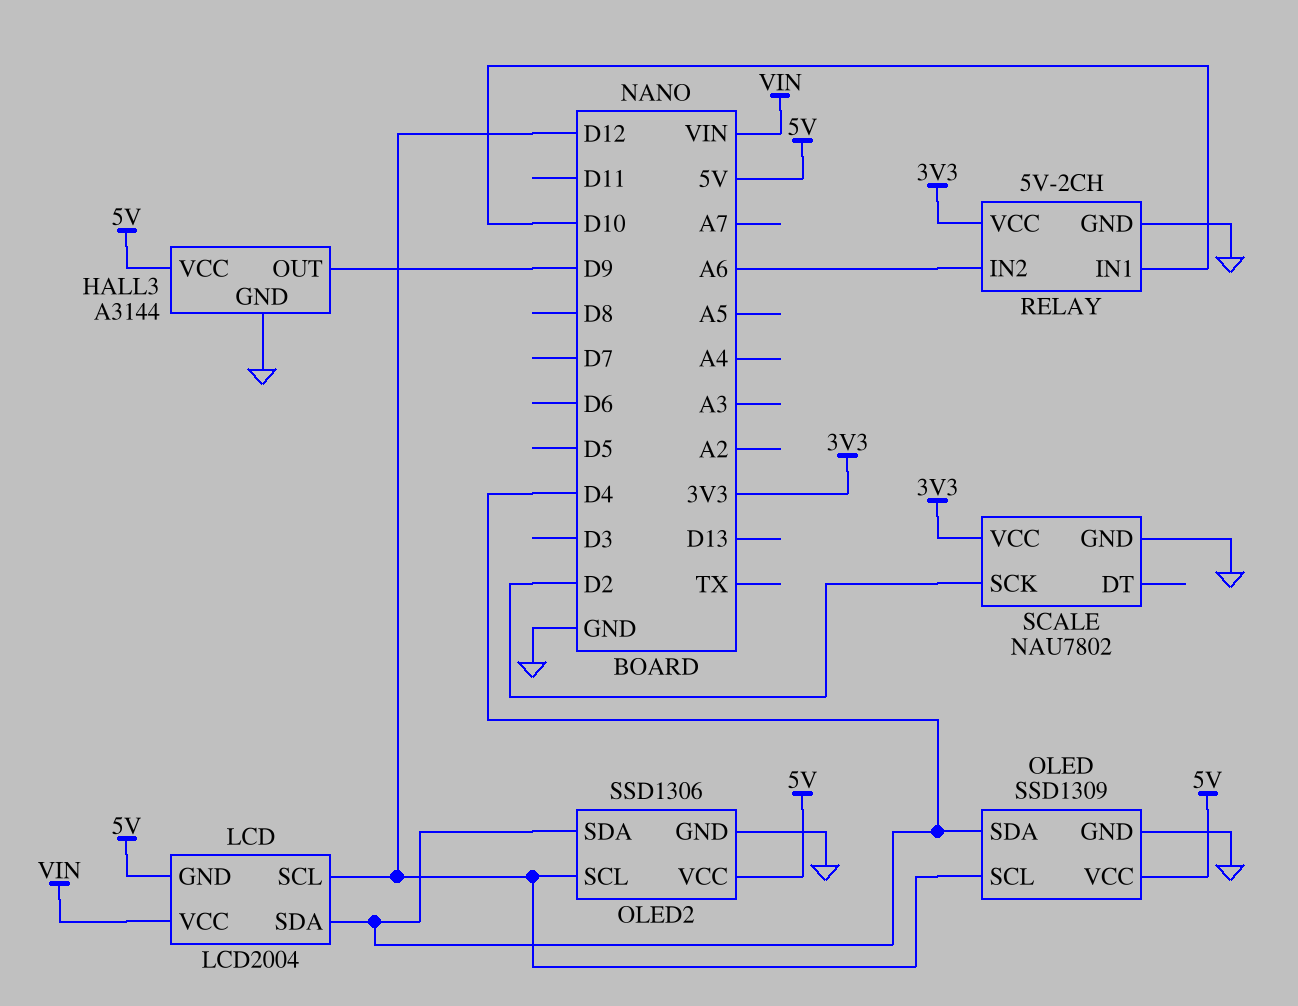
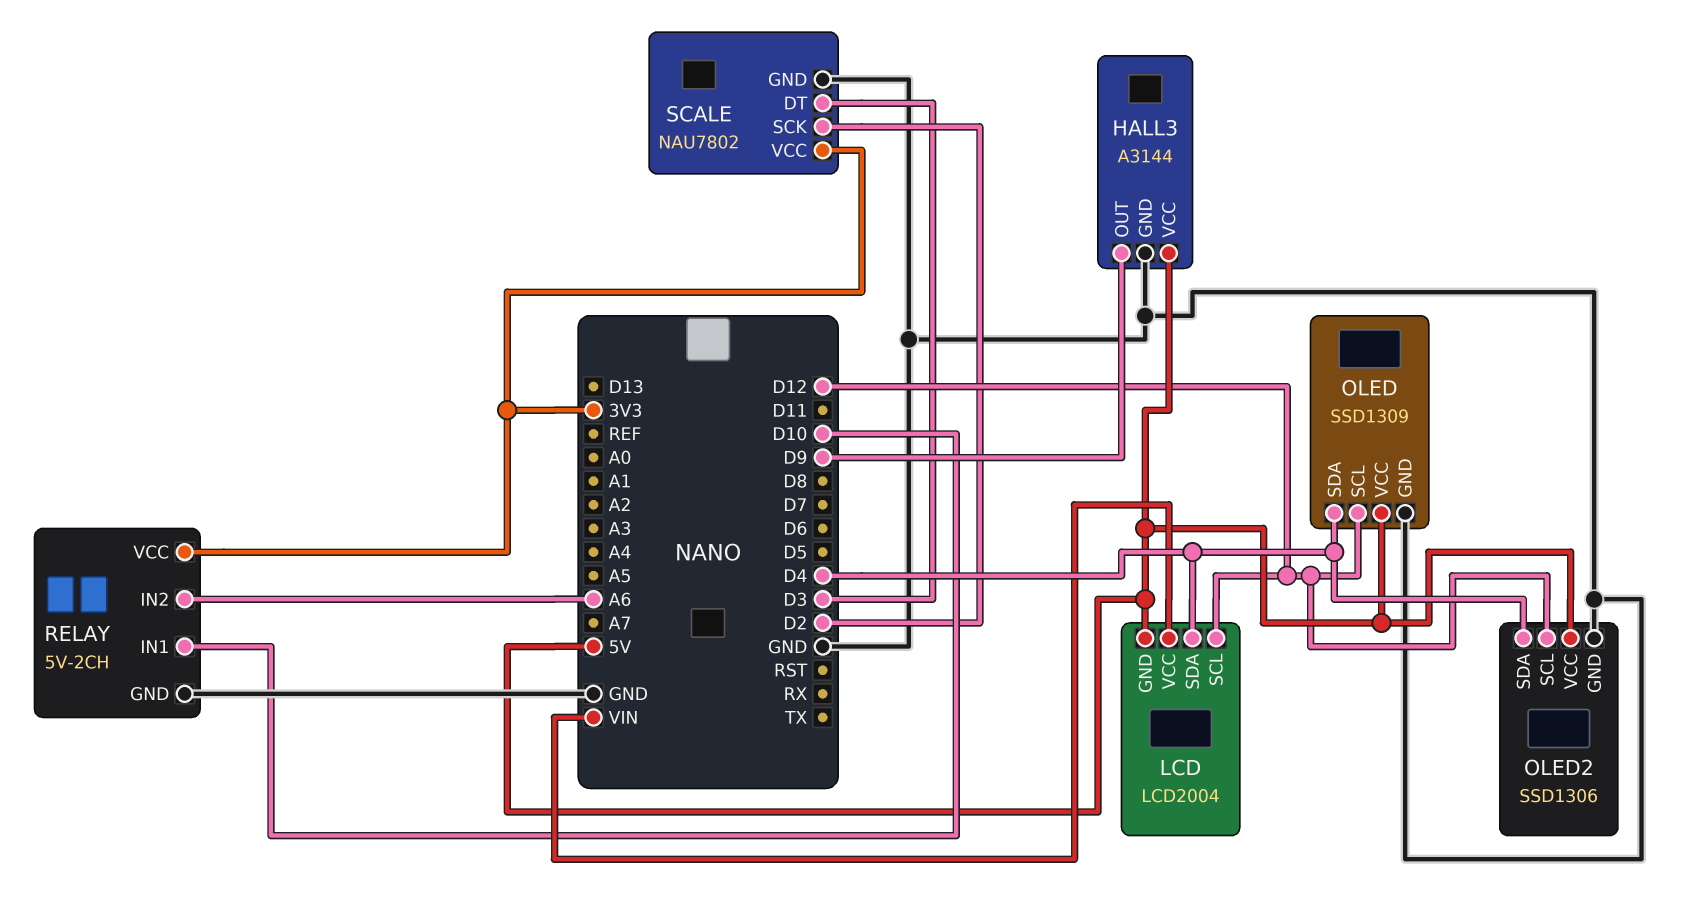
SCALE pin DT: none -> D3

